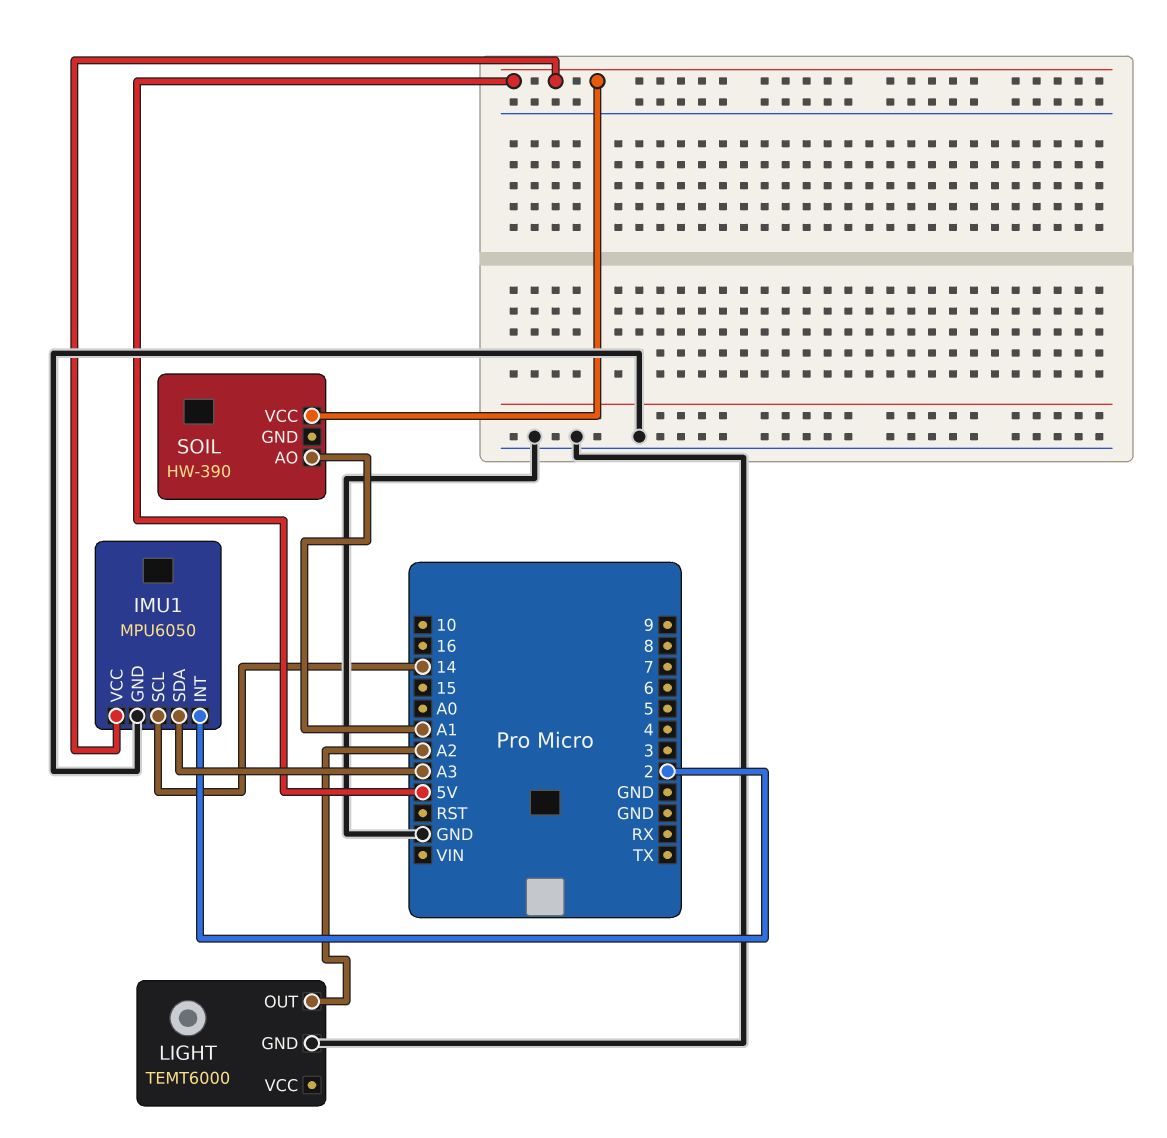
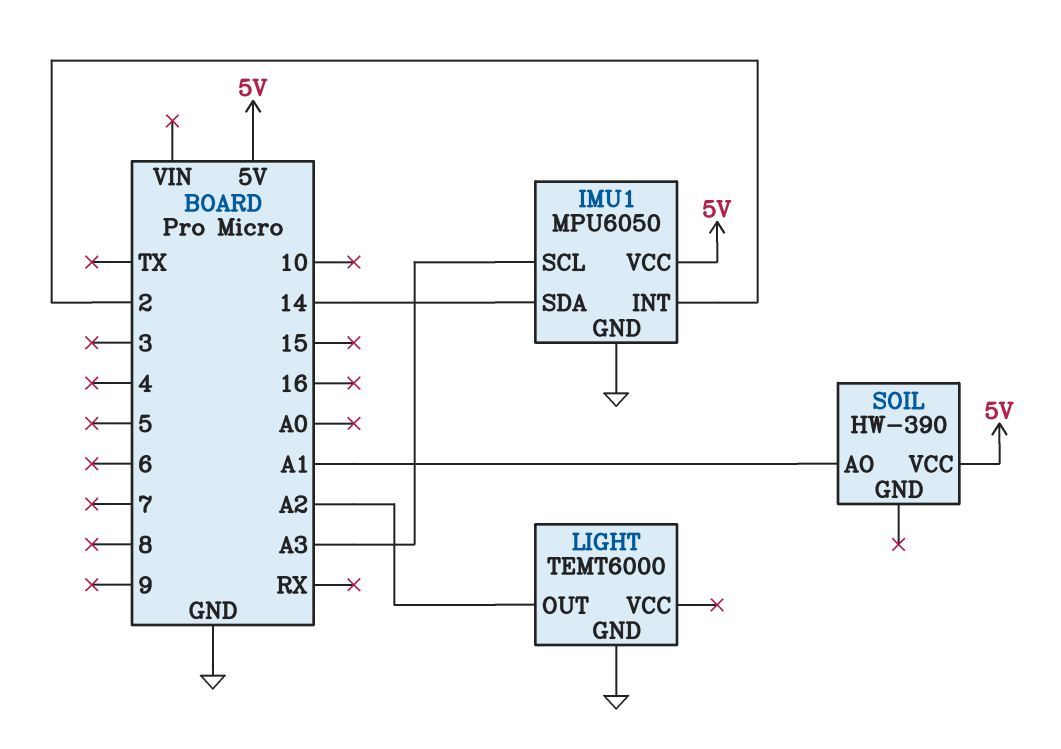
IMU1 pin SCL: 14 -> A3
IMU1 pin SDA: A3 -> 14

